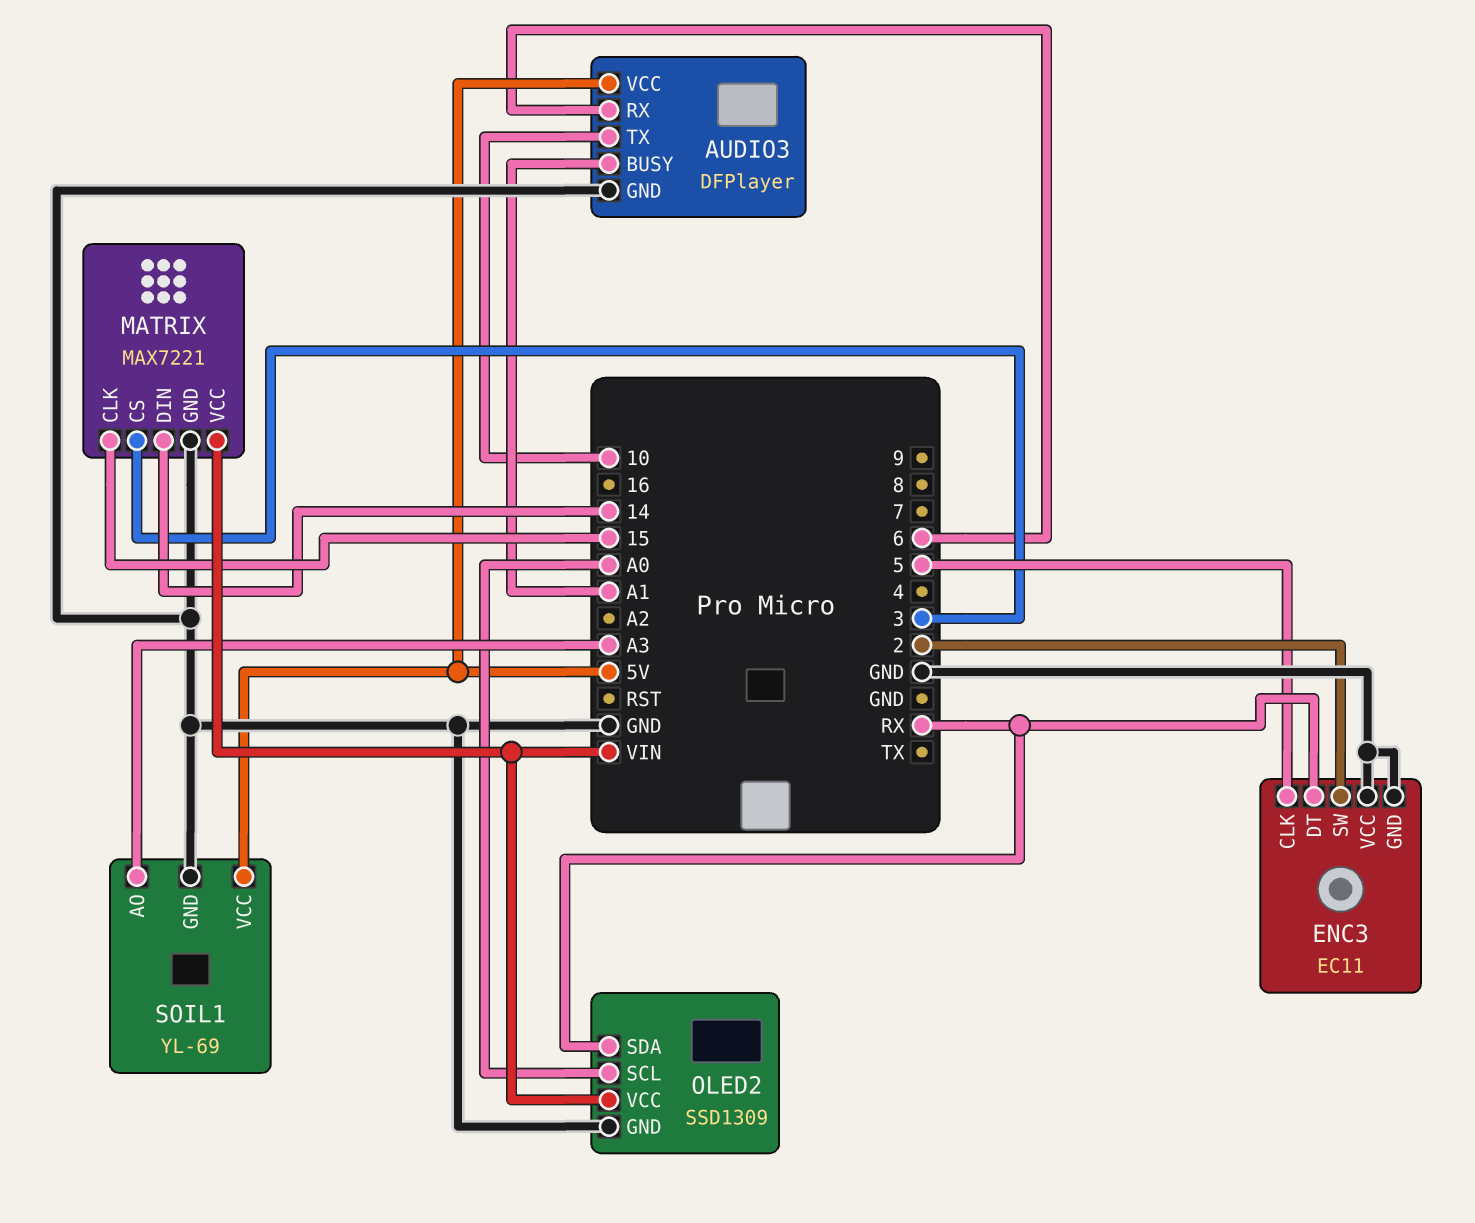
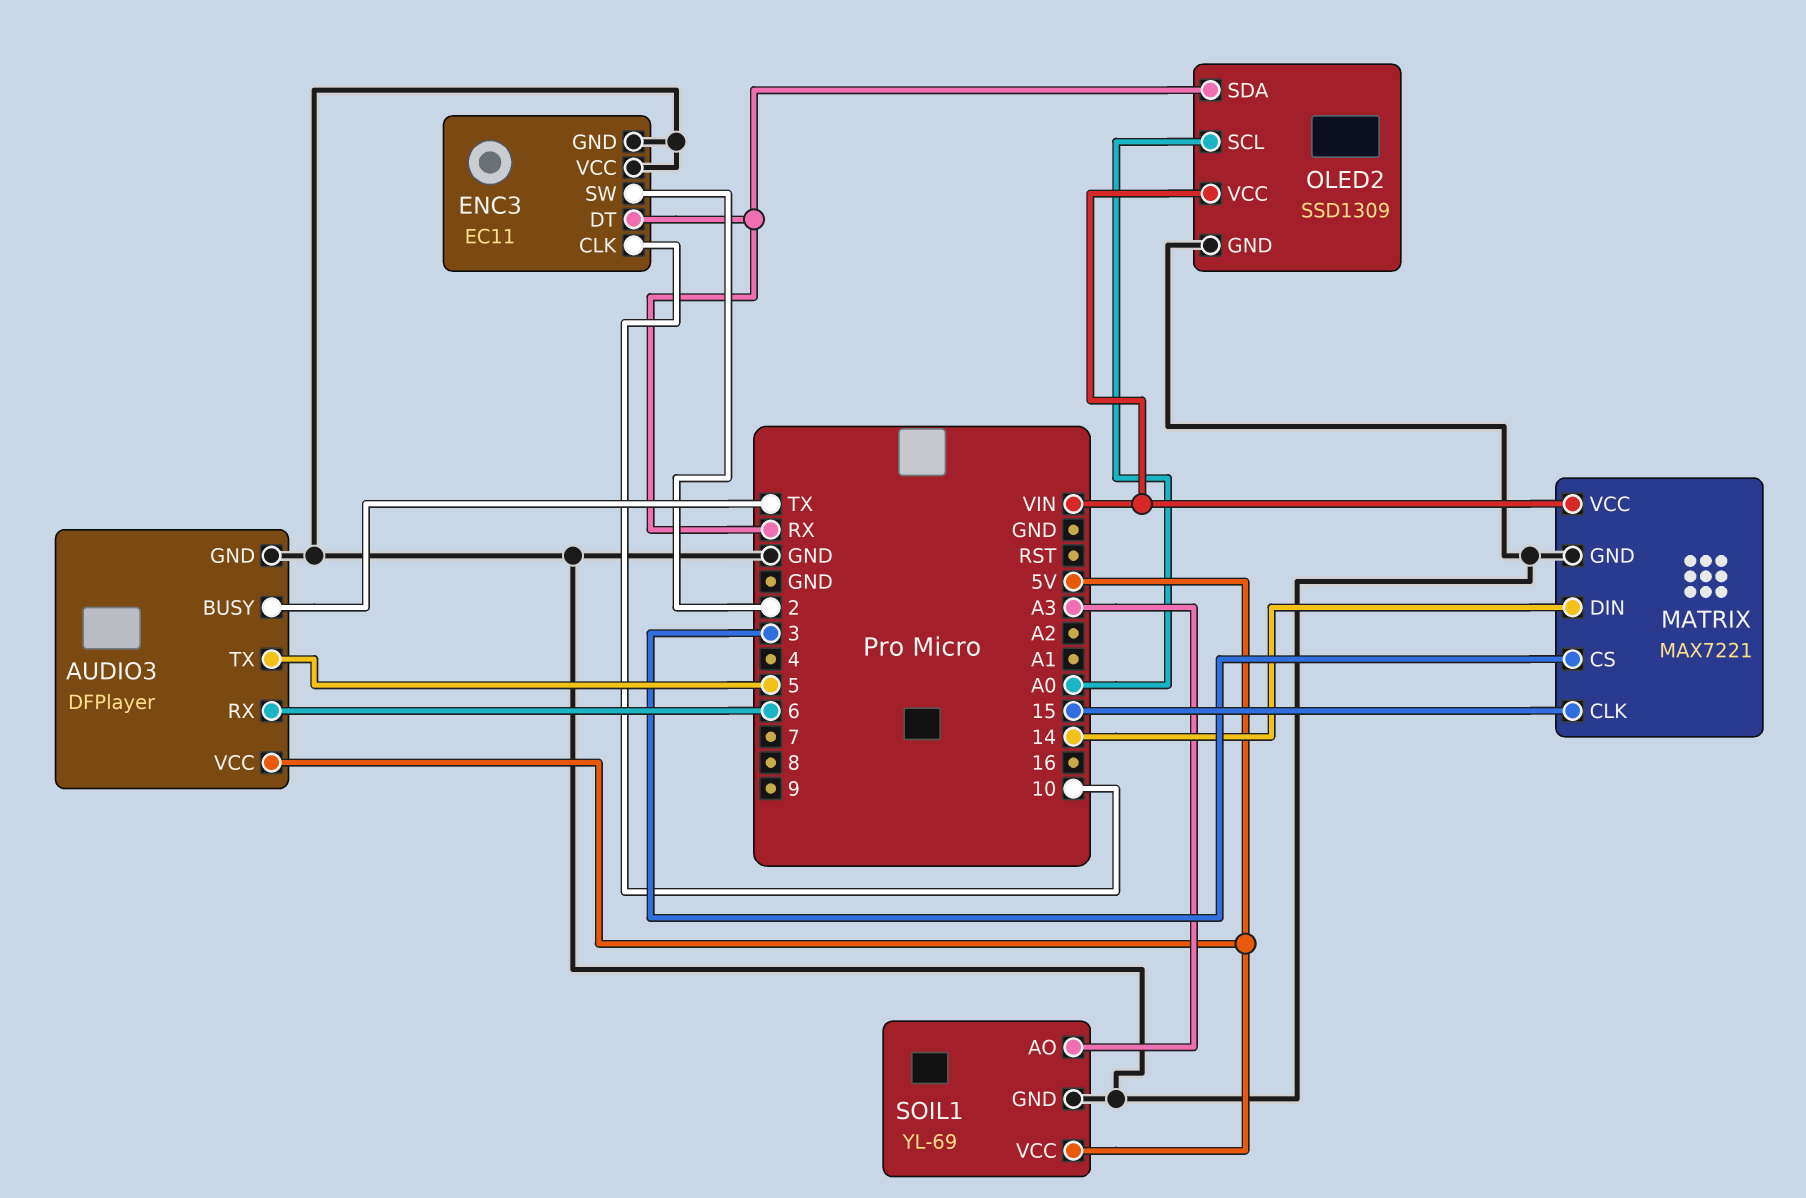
AUDIO3 pin BUSY: A1 -> TX
AUDIO3 pin TX: 10 -> 5
ENC3 pin CLK: 5 -> 10

